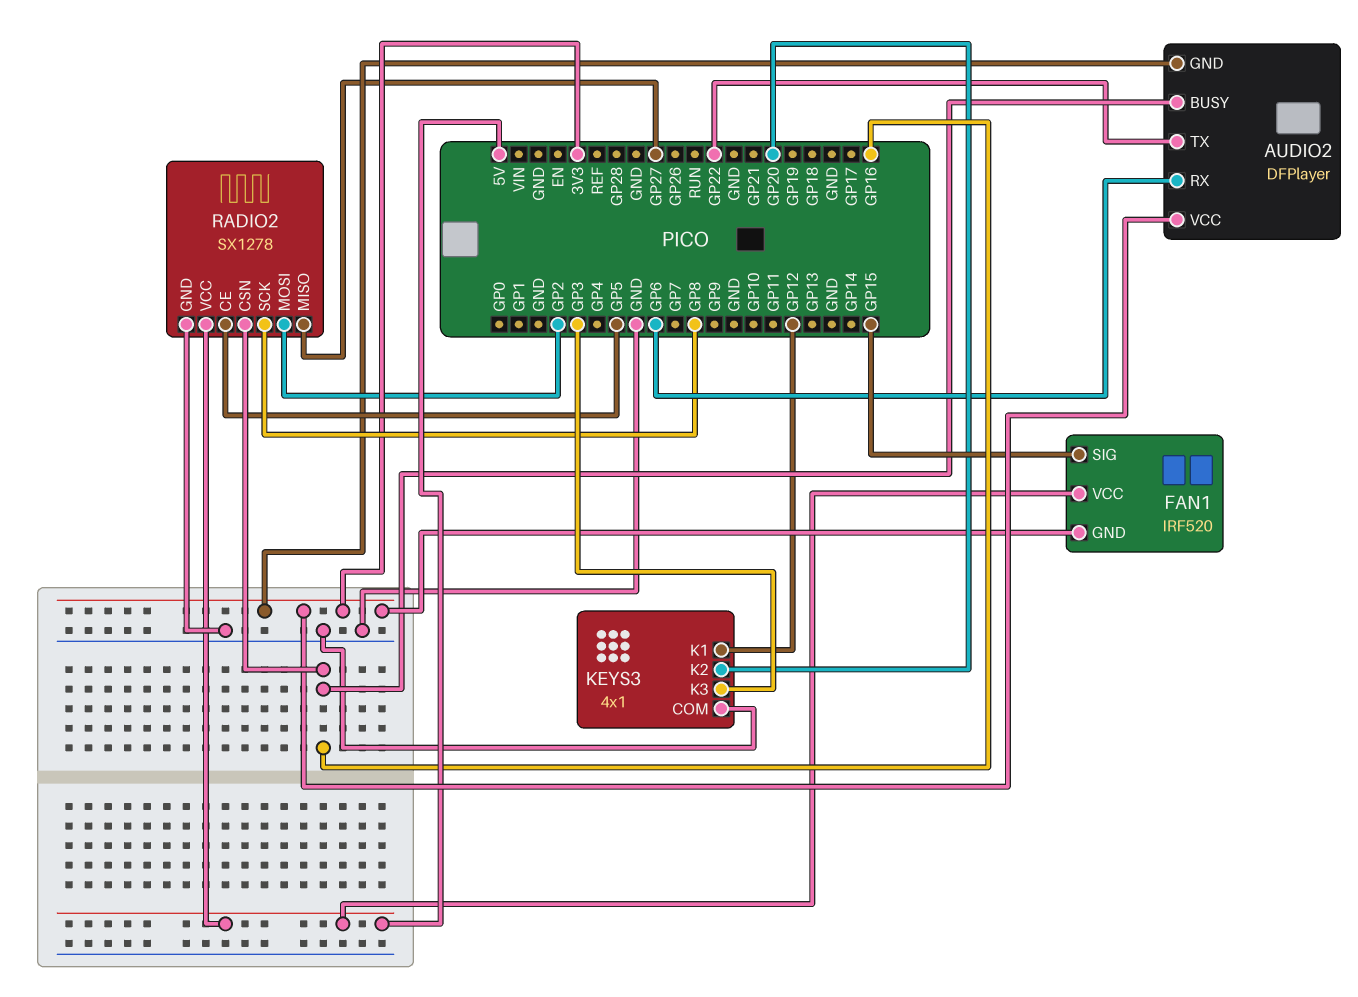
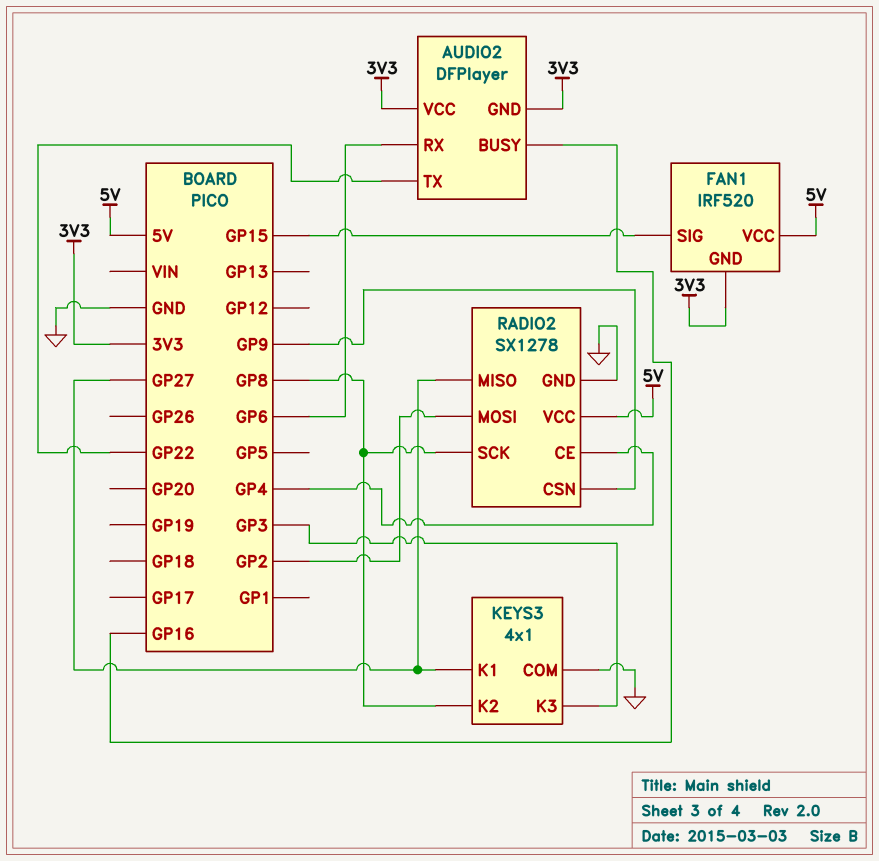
KEYS3 pin K1: GP12 -> GP27
KEYS3 pin K2: GP20 -> GP8
RADIO2 pin CE: GP5 -> GP4
RADIO2 pin CSN: GP16 -> GP9

